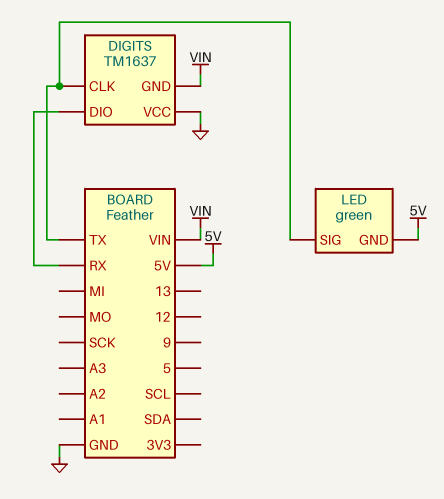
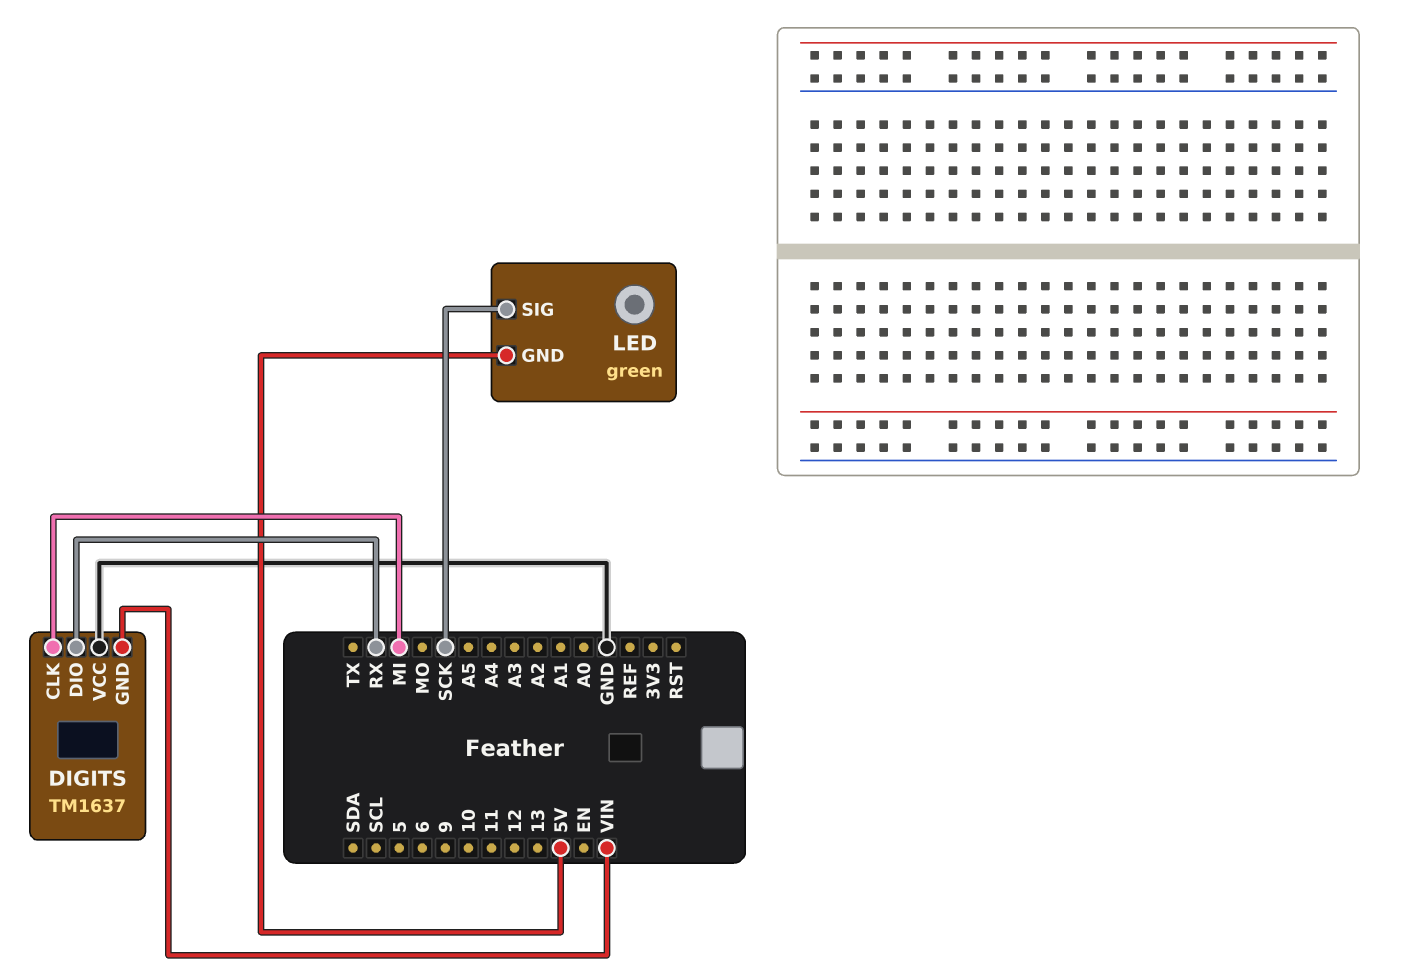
DIGITS pin CLK: TX -> MI
LED pin SIG: TX -> SCK

